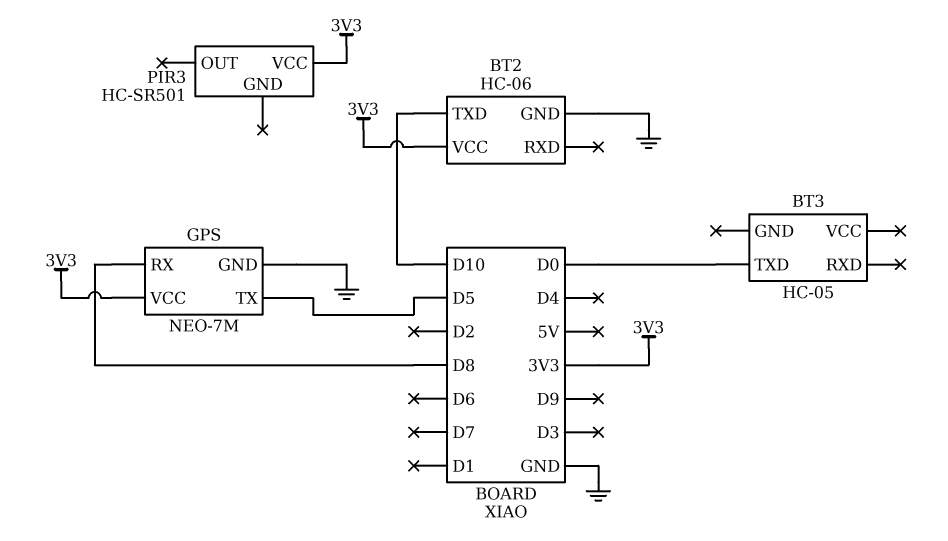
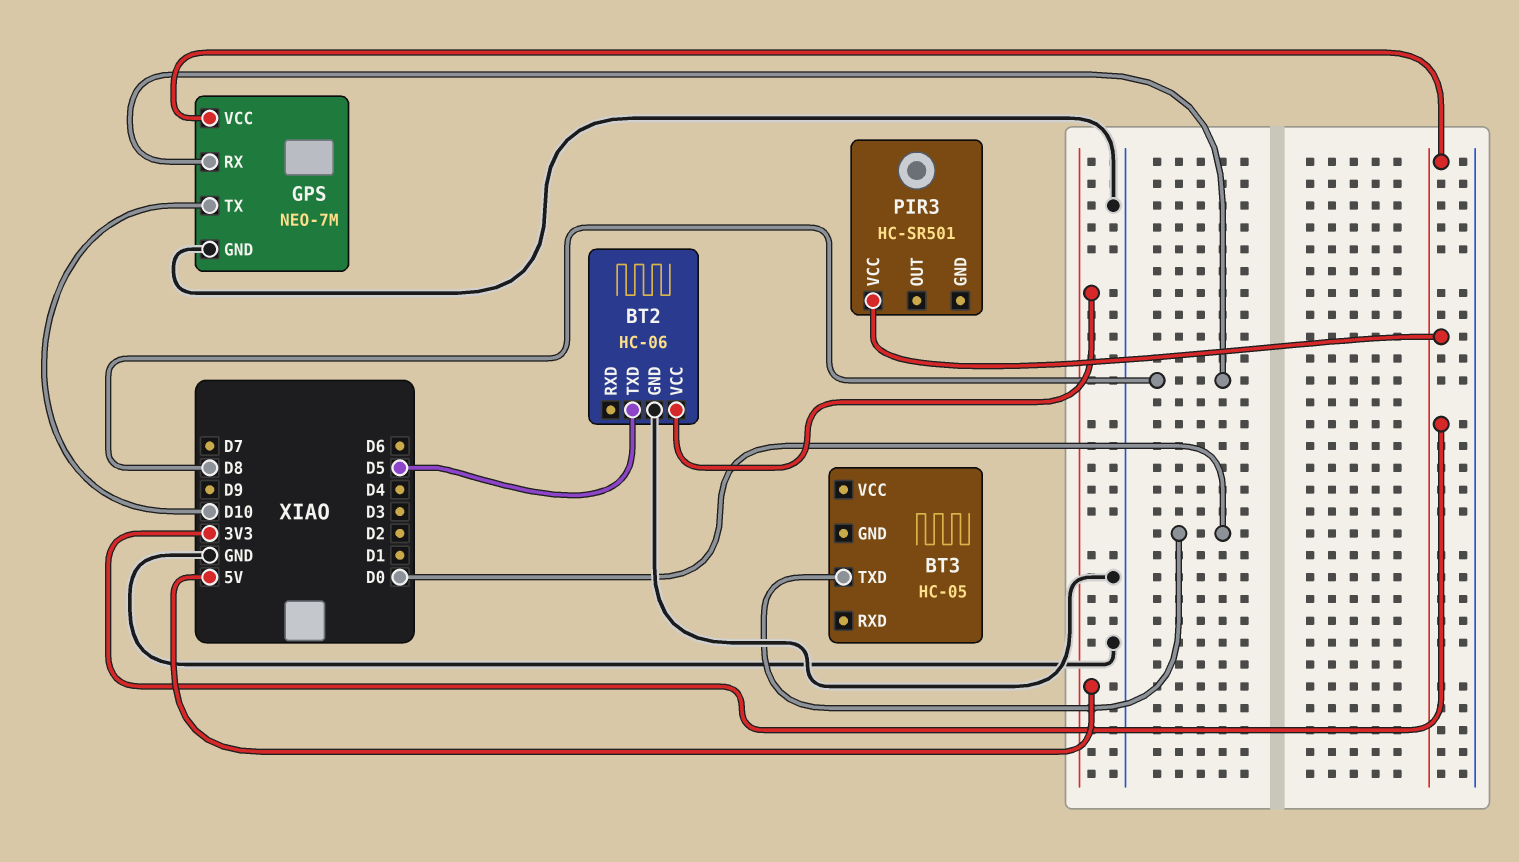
BT2 pin TXD: D10 -> D5
BT2 pin VCC: 3V3 -> 5V
GPS pin TX: D5 -> D10

